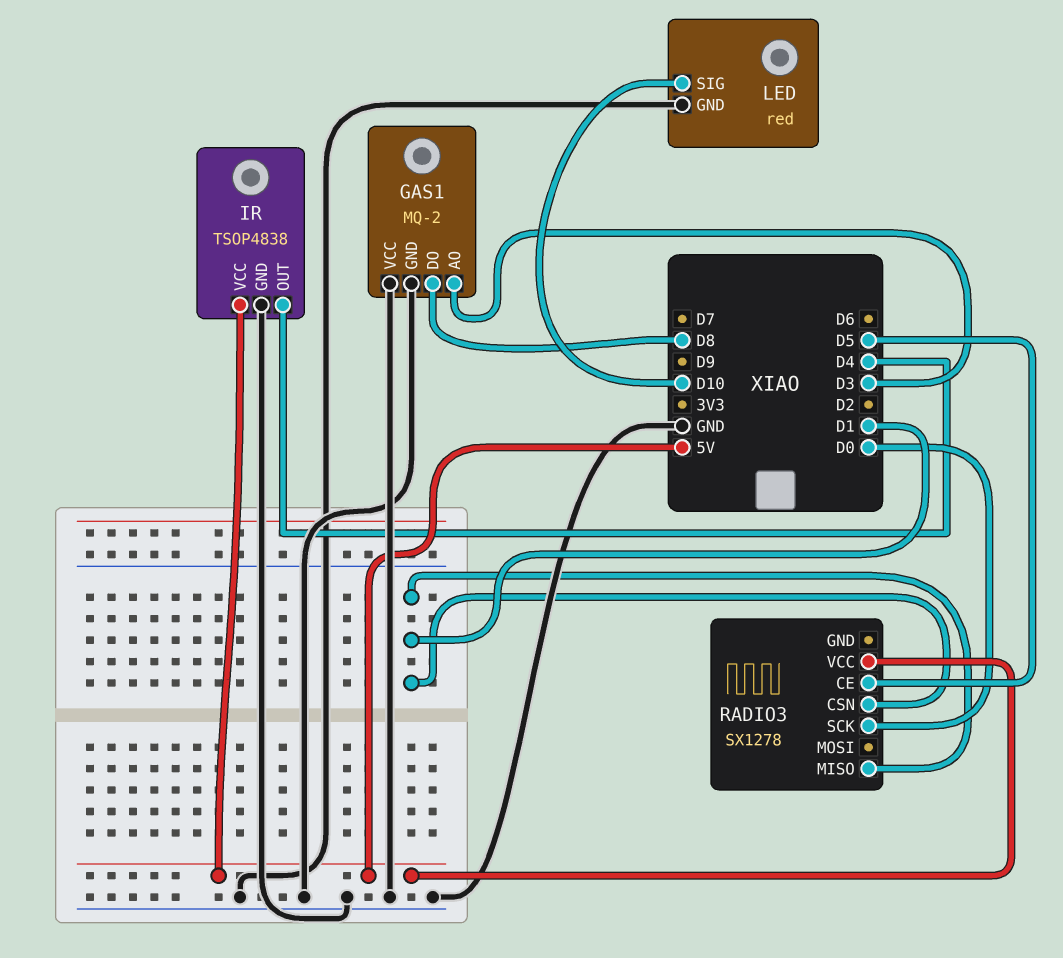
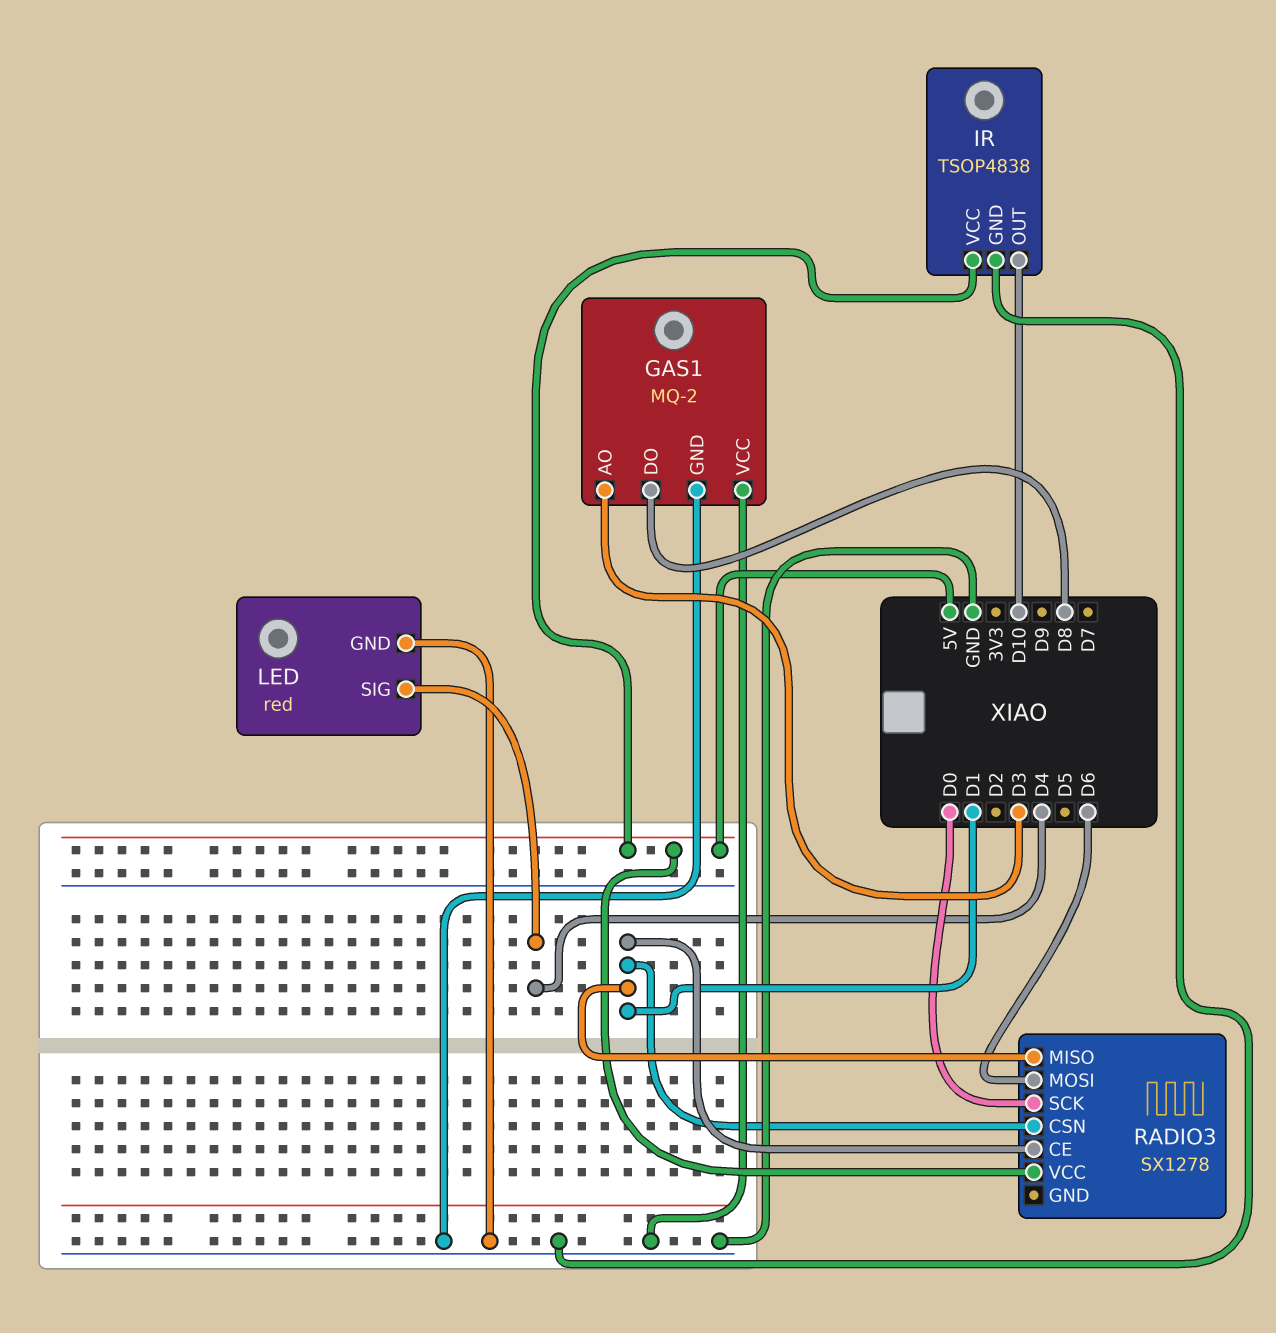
IR pin OUT: D4 -> D10
LED pin SIG: D10 -> D4
RADIO3 pin CE: D5 -> D1
RADIO3 pin MOSI: none -> D6

